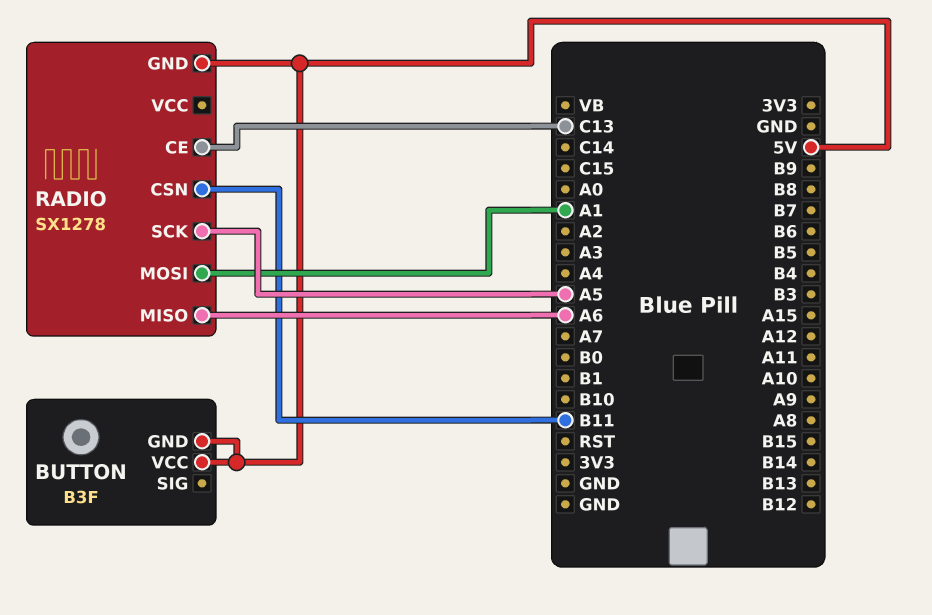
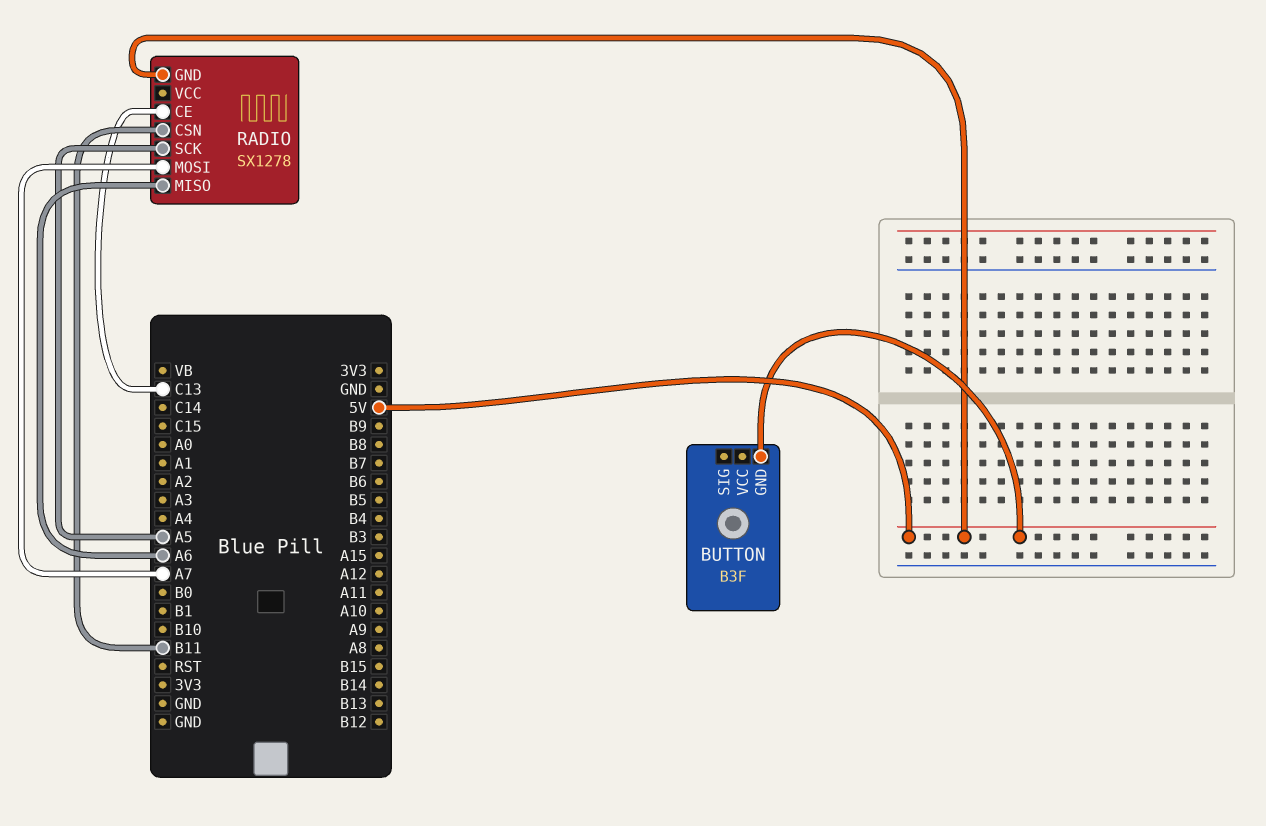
BUTTON pin VCC: 5V -> none
RADIO pin MOSI: A1 -> A7

